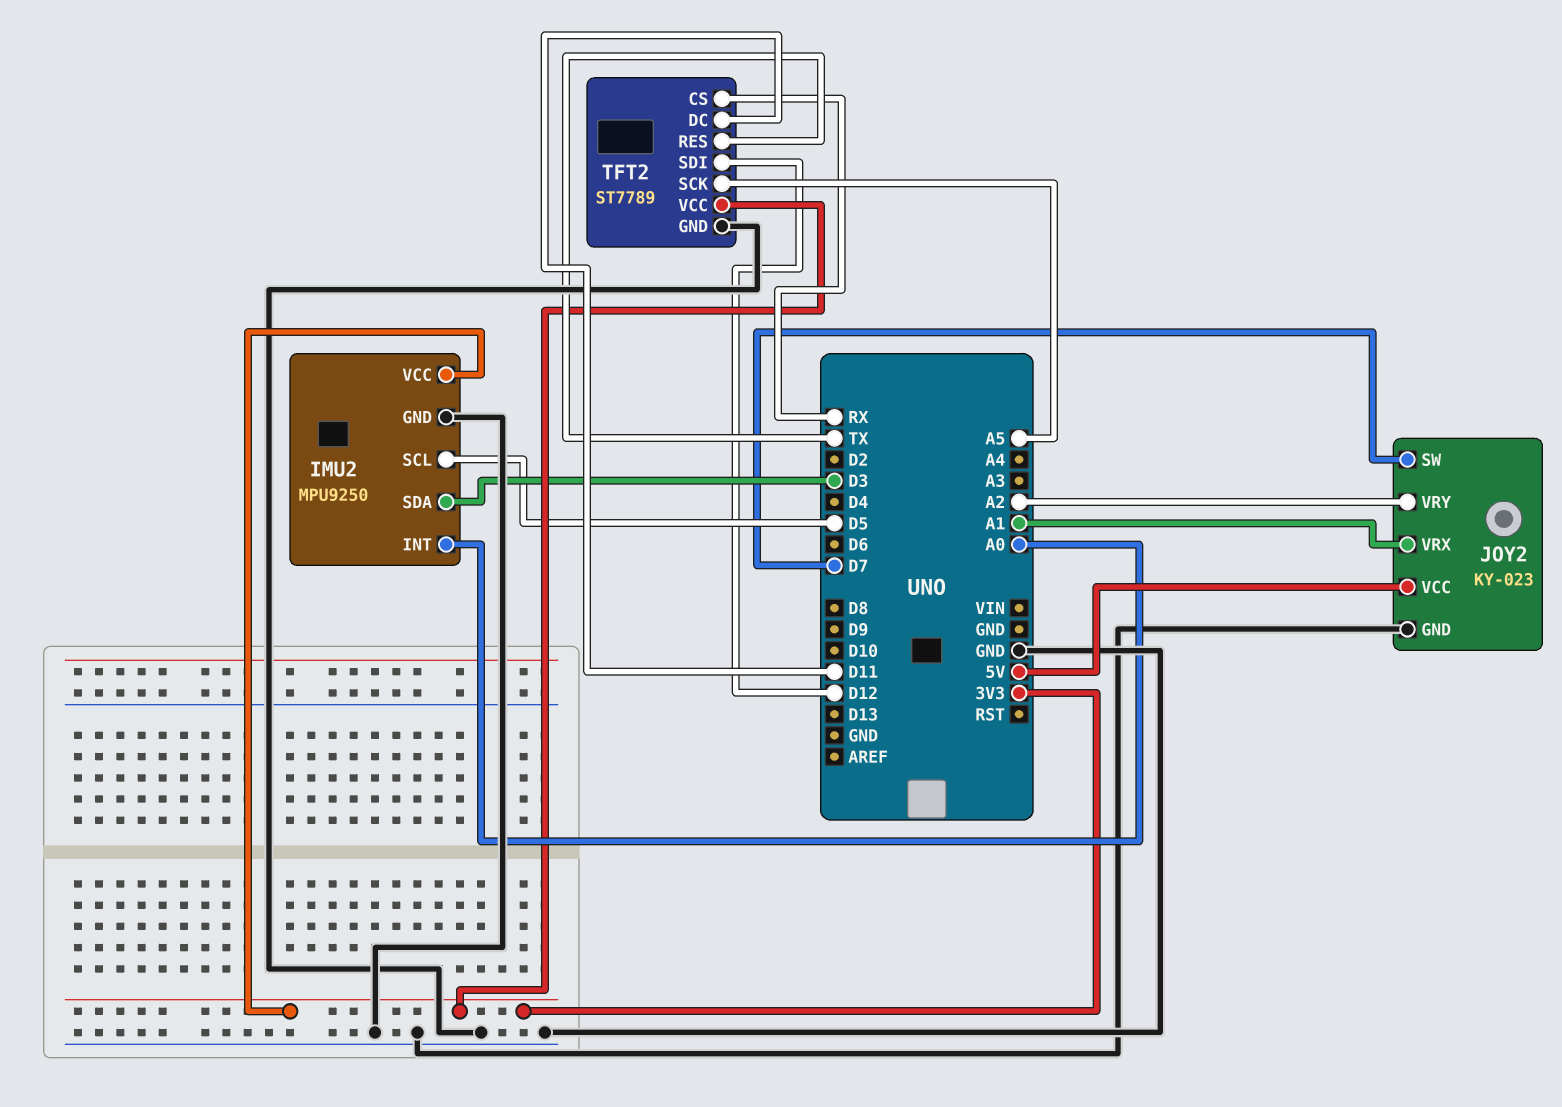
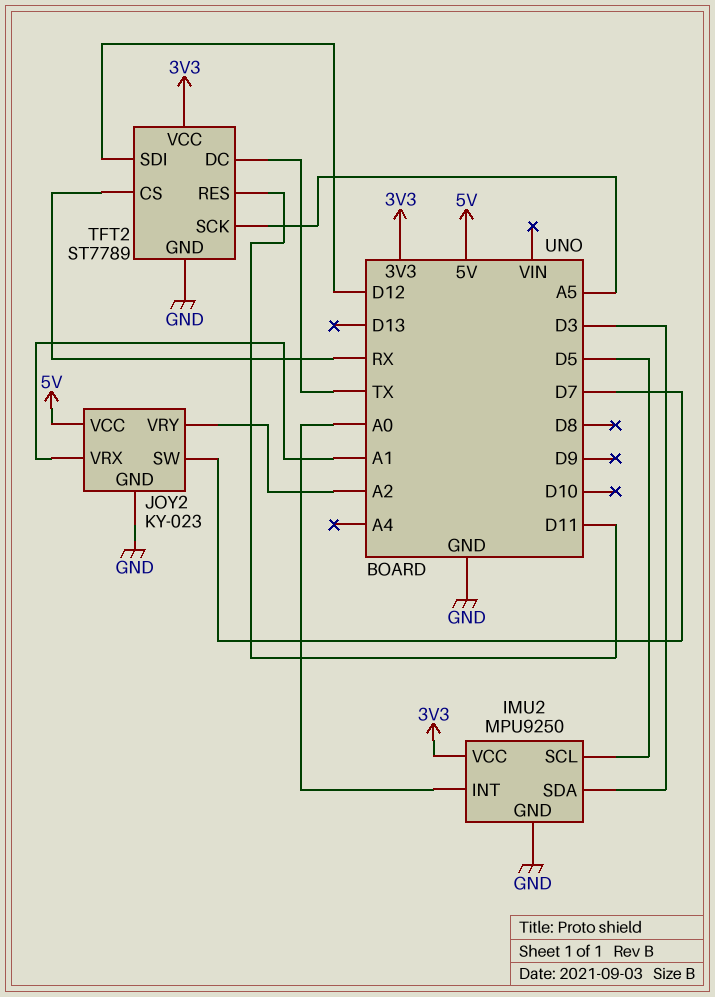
TFT2 pin DC: D11 -> TX
TFT2 pin RES: TX -> D11

